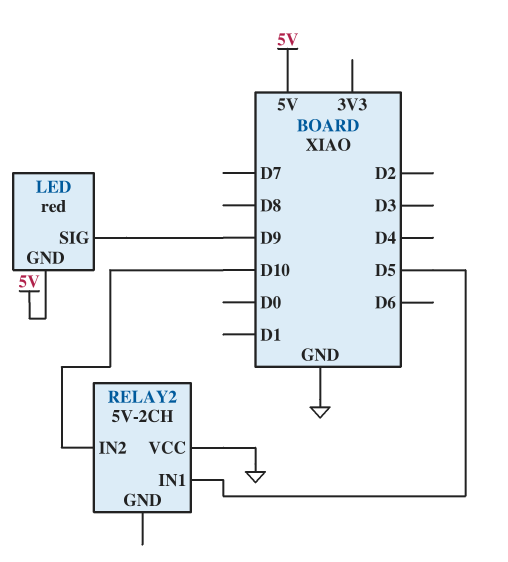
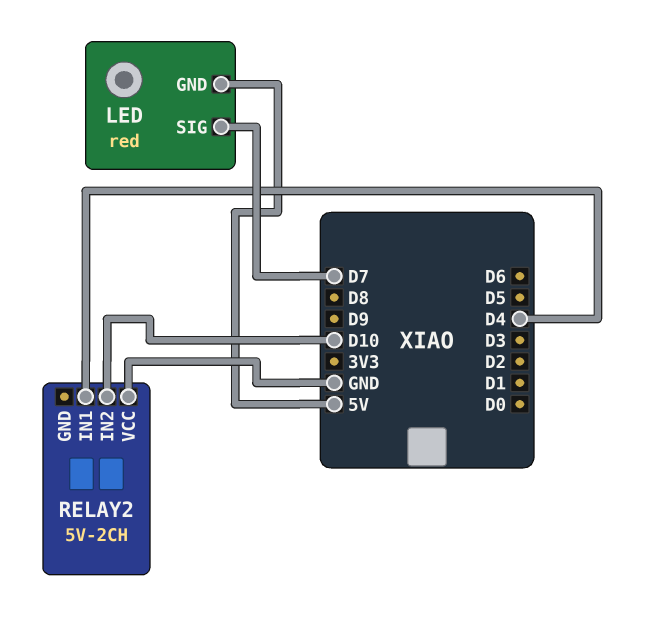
LED pin SIG: D9 -> D7
RELAY2 pin IN1: D5 -> D4

